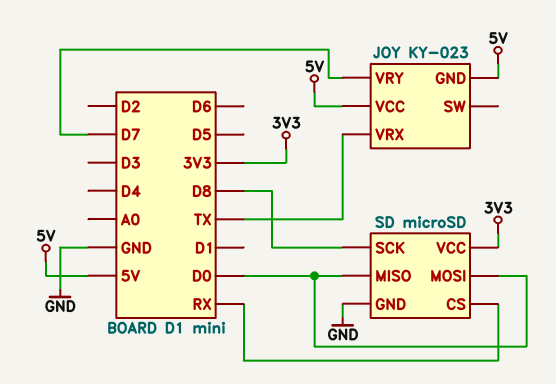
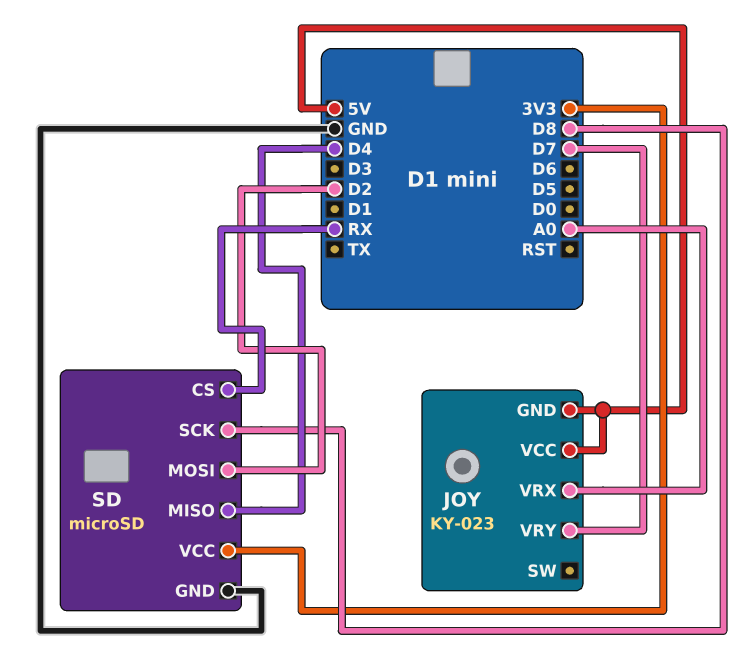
JOY pin VRX: TX -> A0
SD pin MISO: D0 -> D4
SD pin MOSI: D0 -> D2

